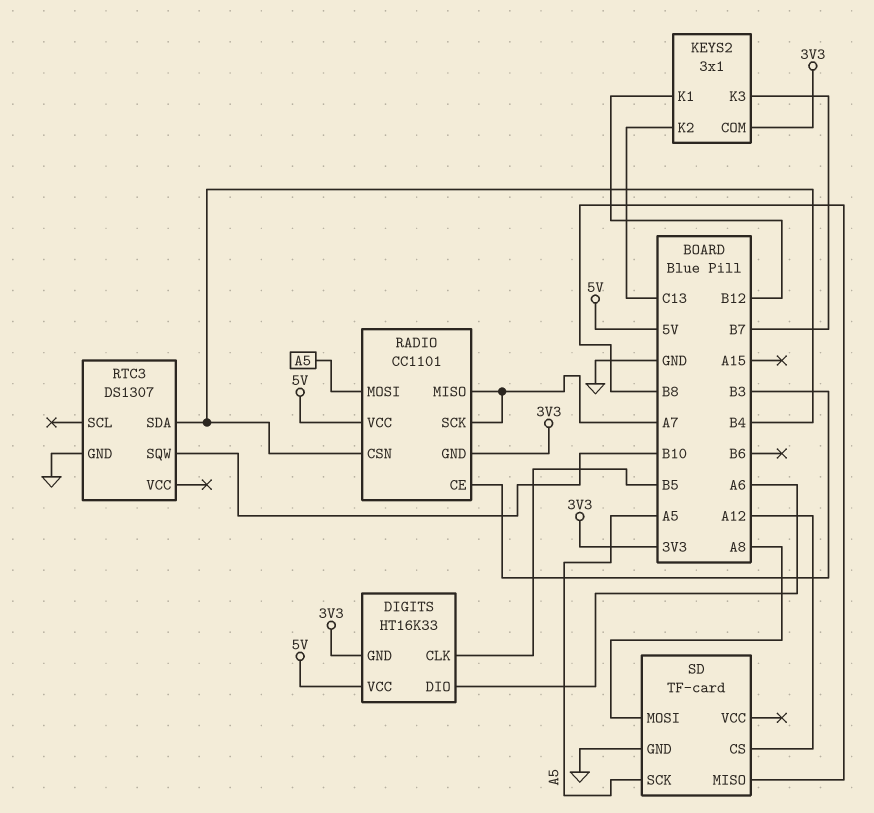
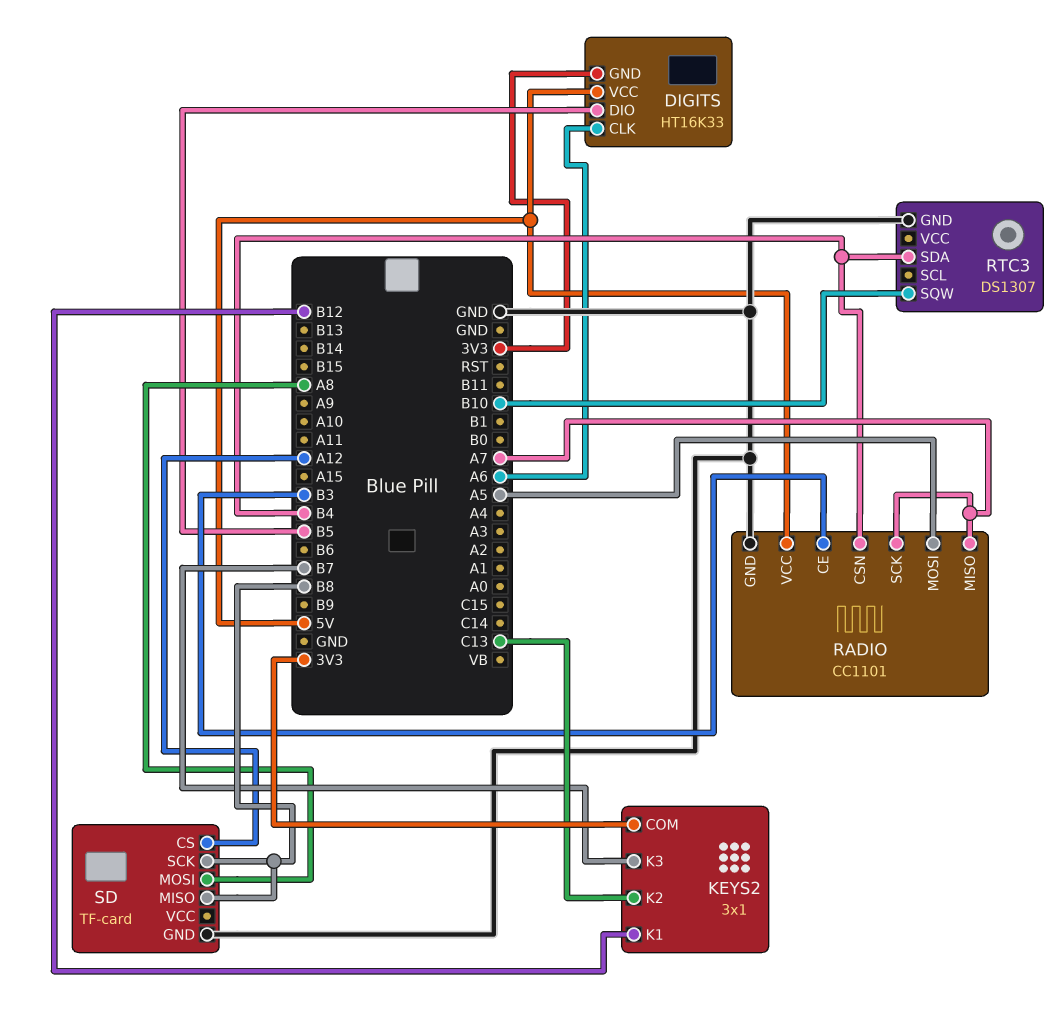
DIGITS pin CLK: B5 -> A6
DIGITS pin DIO: A6 -> B5
RADIO pin GND: 3V3 -> GND
SD pin SCK: A5 -> B8

